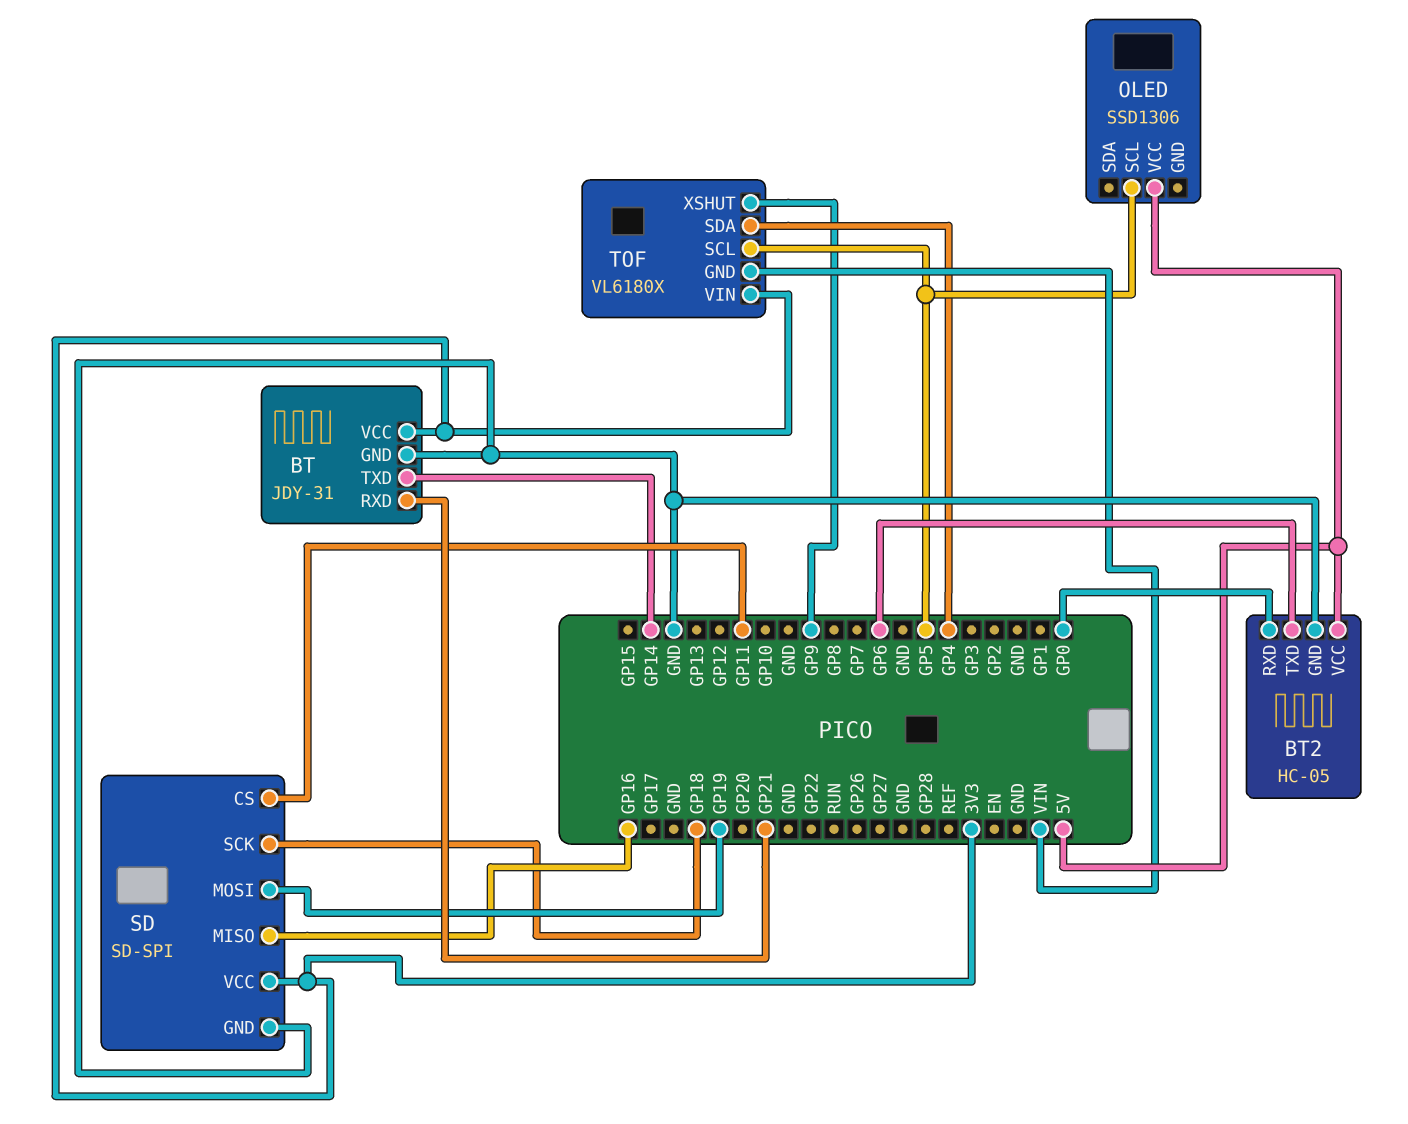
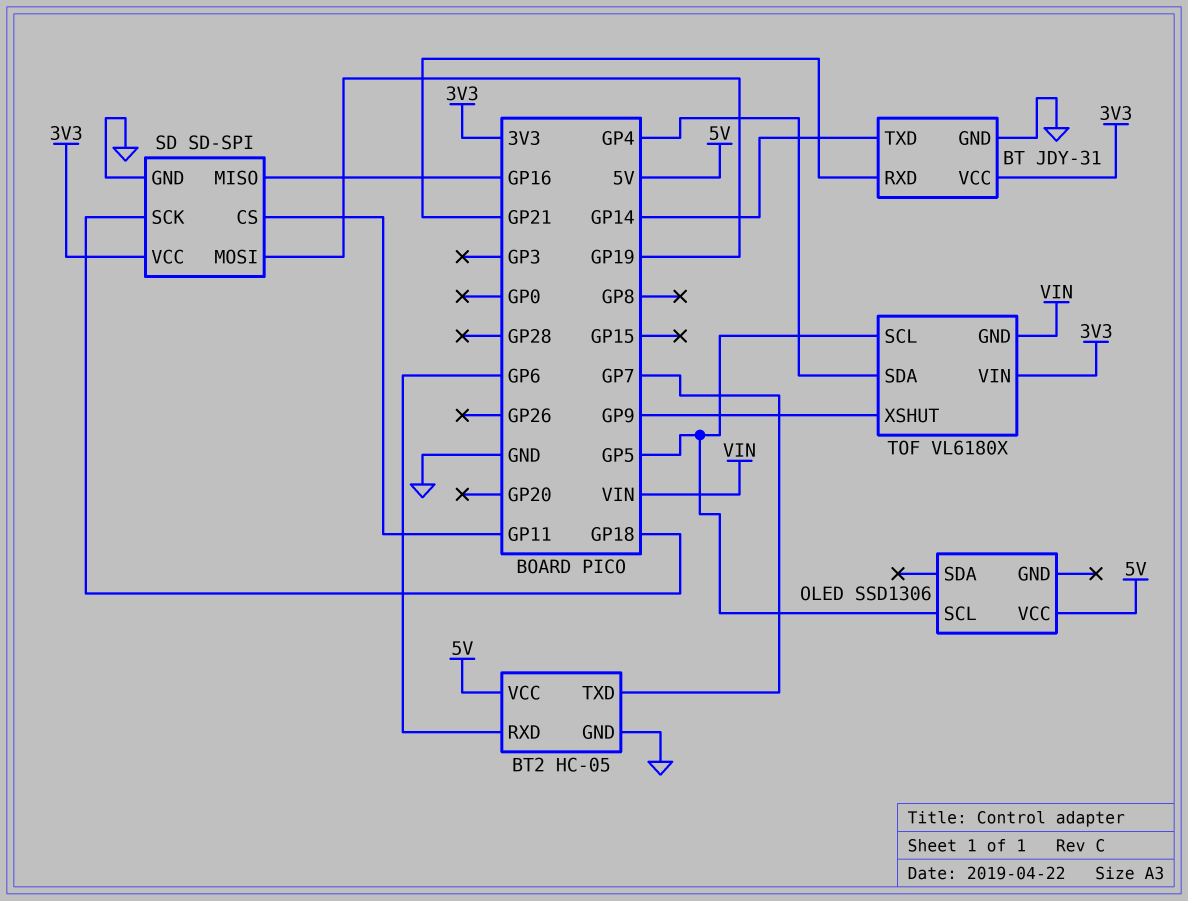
BT2 pin RXD: GP0 -> GP6
BT2 pin TXD: GP6 -> GP7

